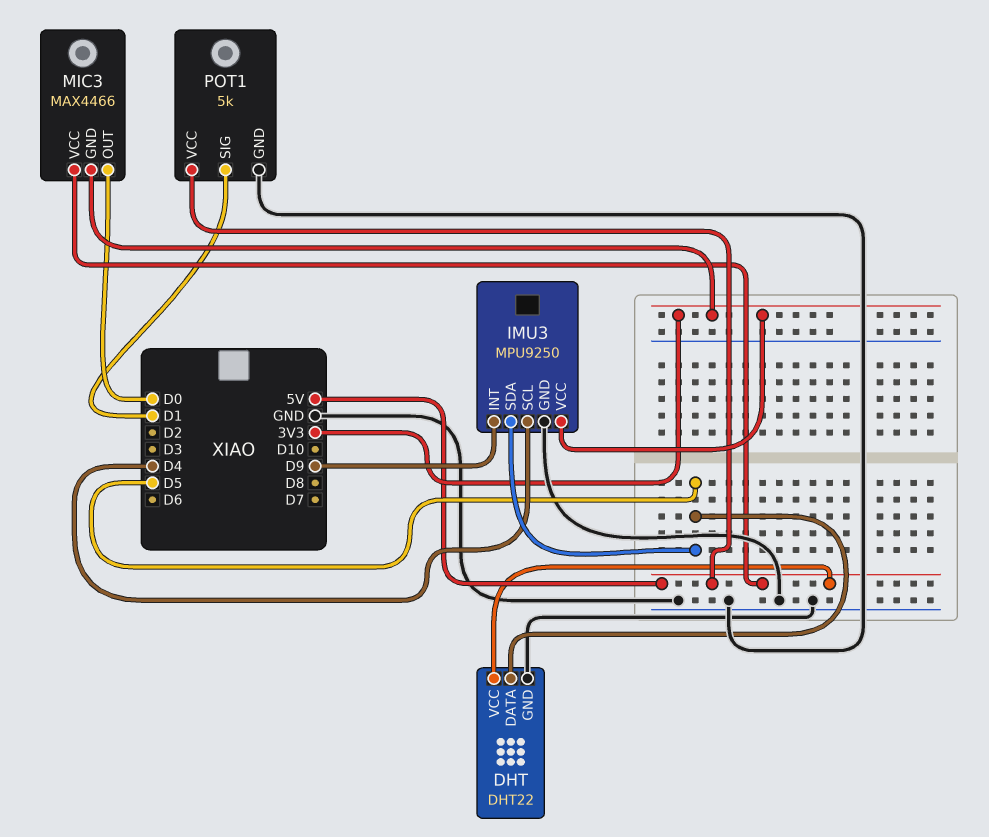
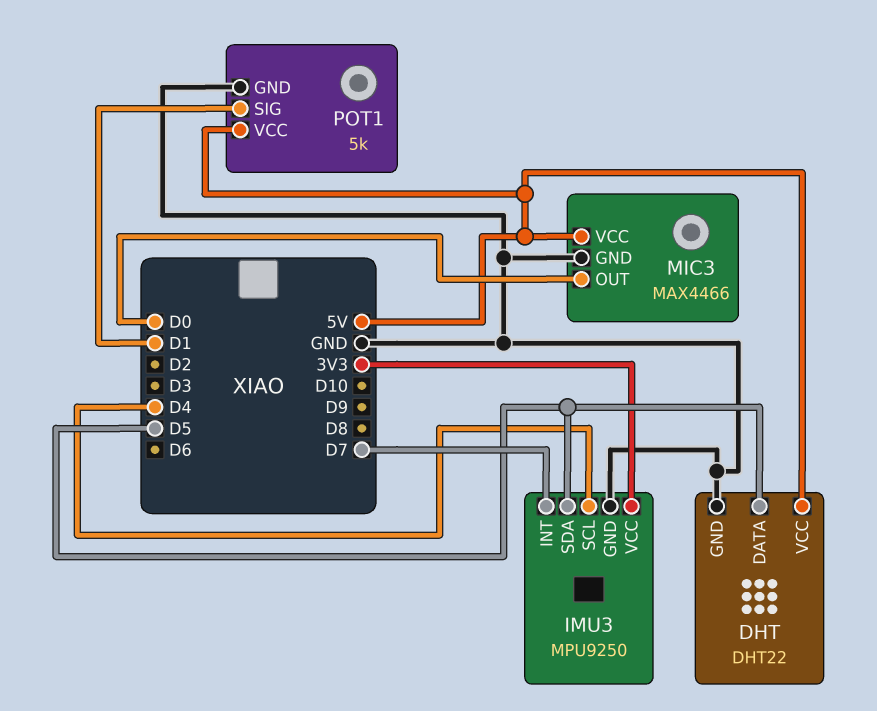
IMU3 pin INT: D9 -> D7
MIC3 pin GND: 3V3 -> GND

